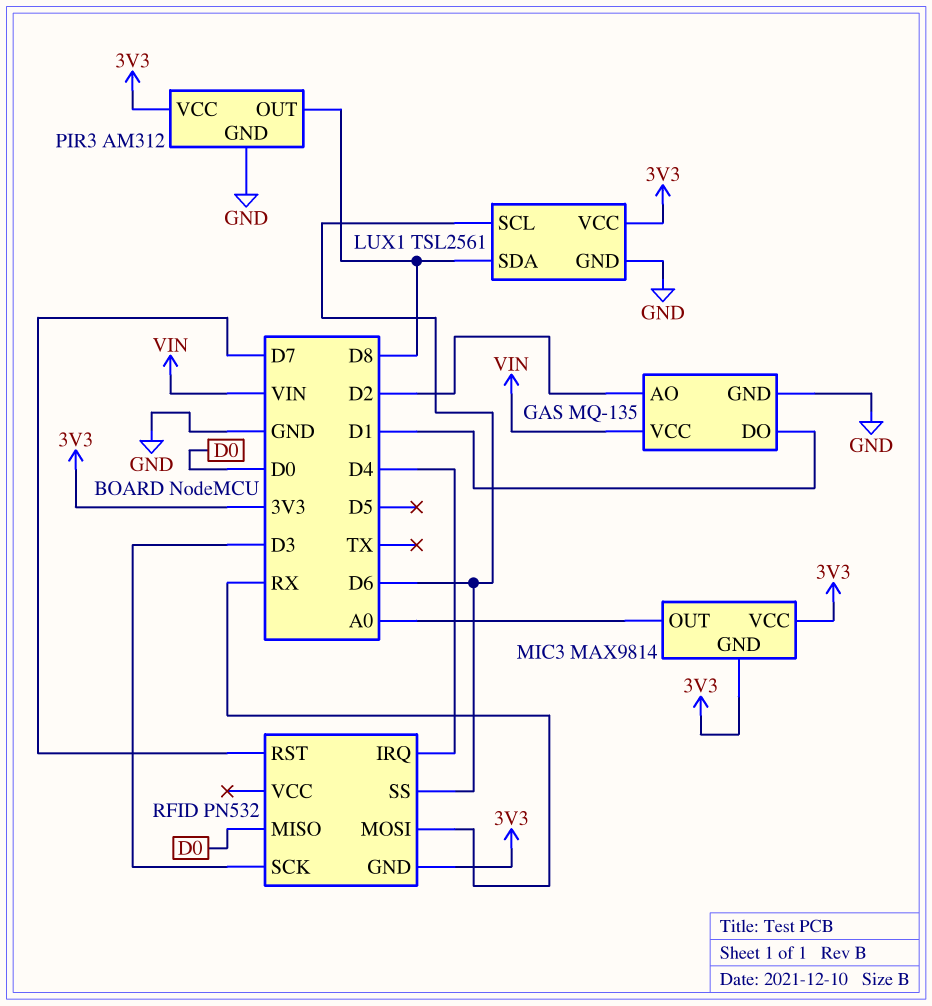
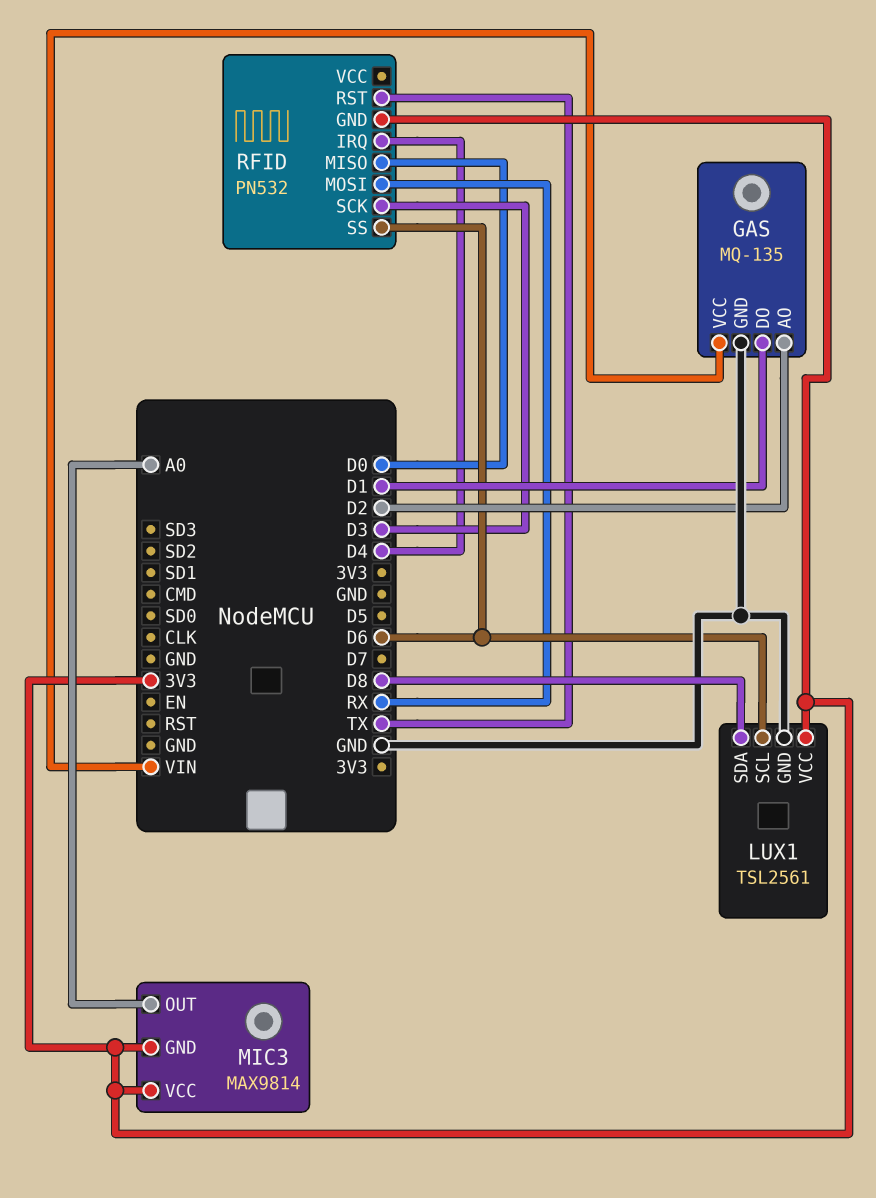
PIR3: AM312 -> none
PIR3 pin GND: GND -> none
PIR3 pin OUT: D8 -> none
PIR3 pin VCC: 3V3 -> none
RFID pin RST: D7 -> TX

